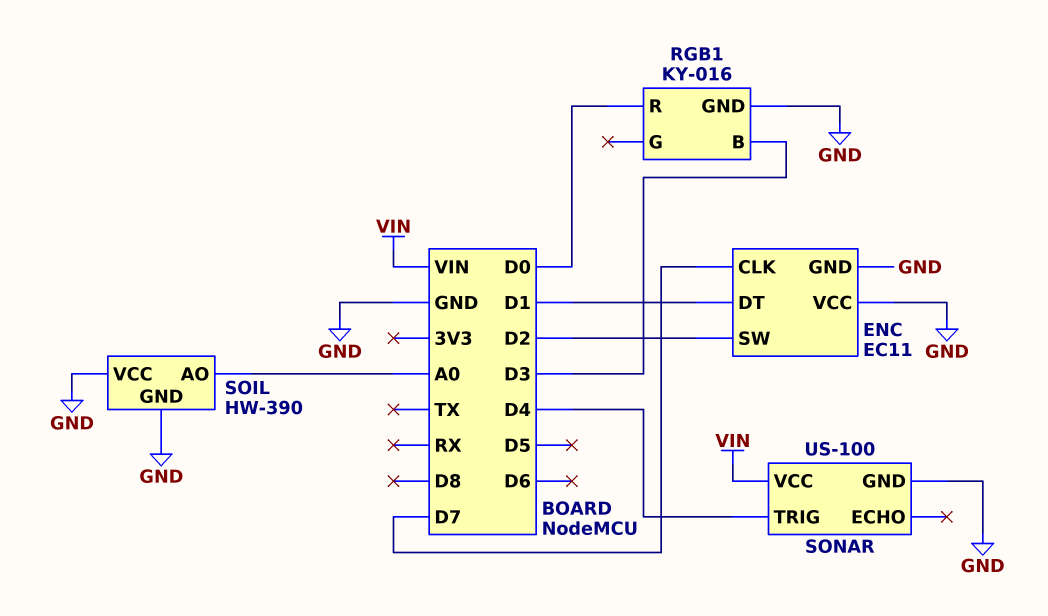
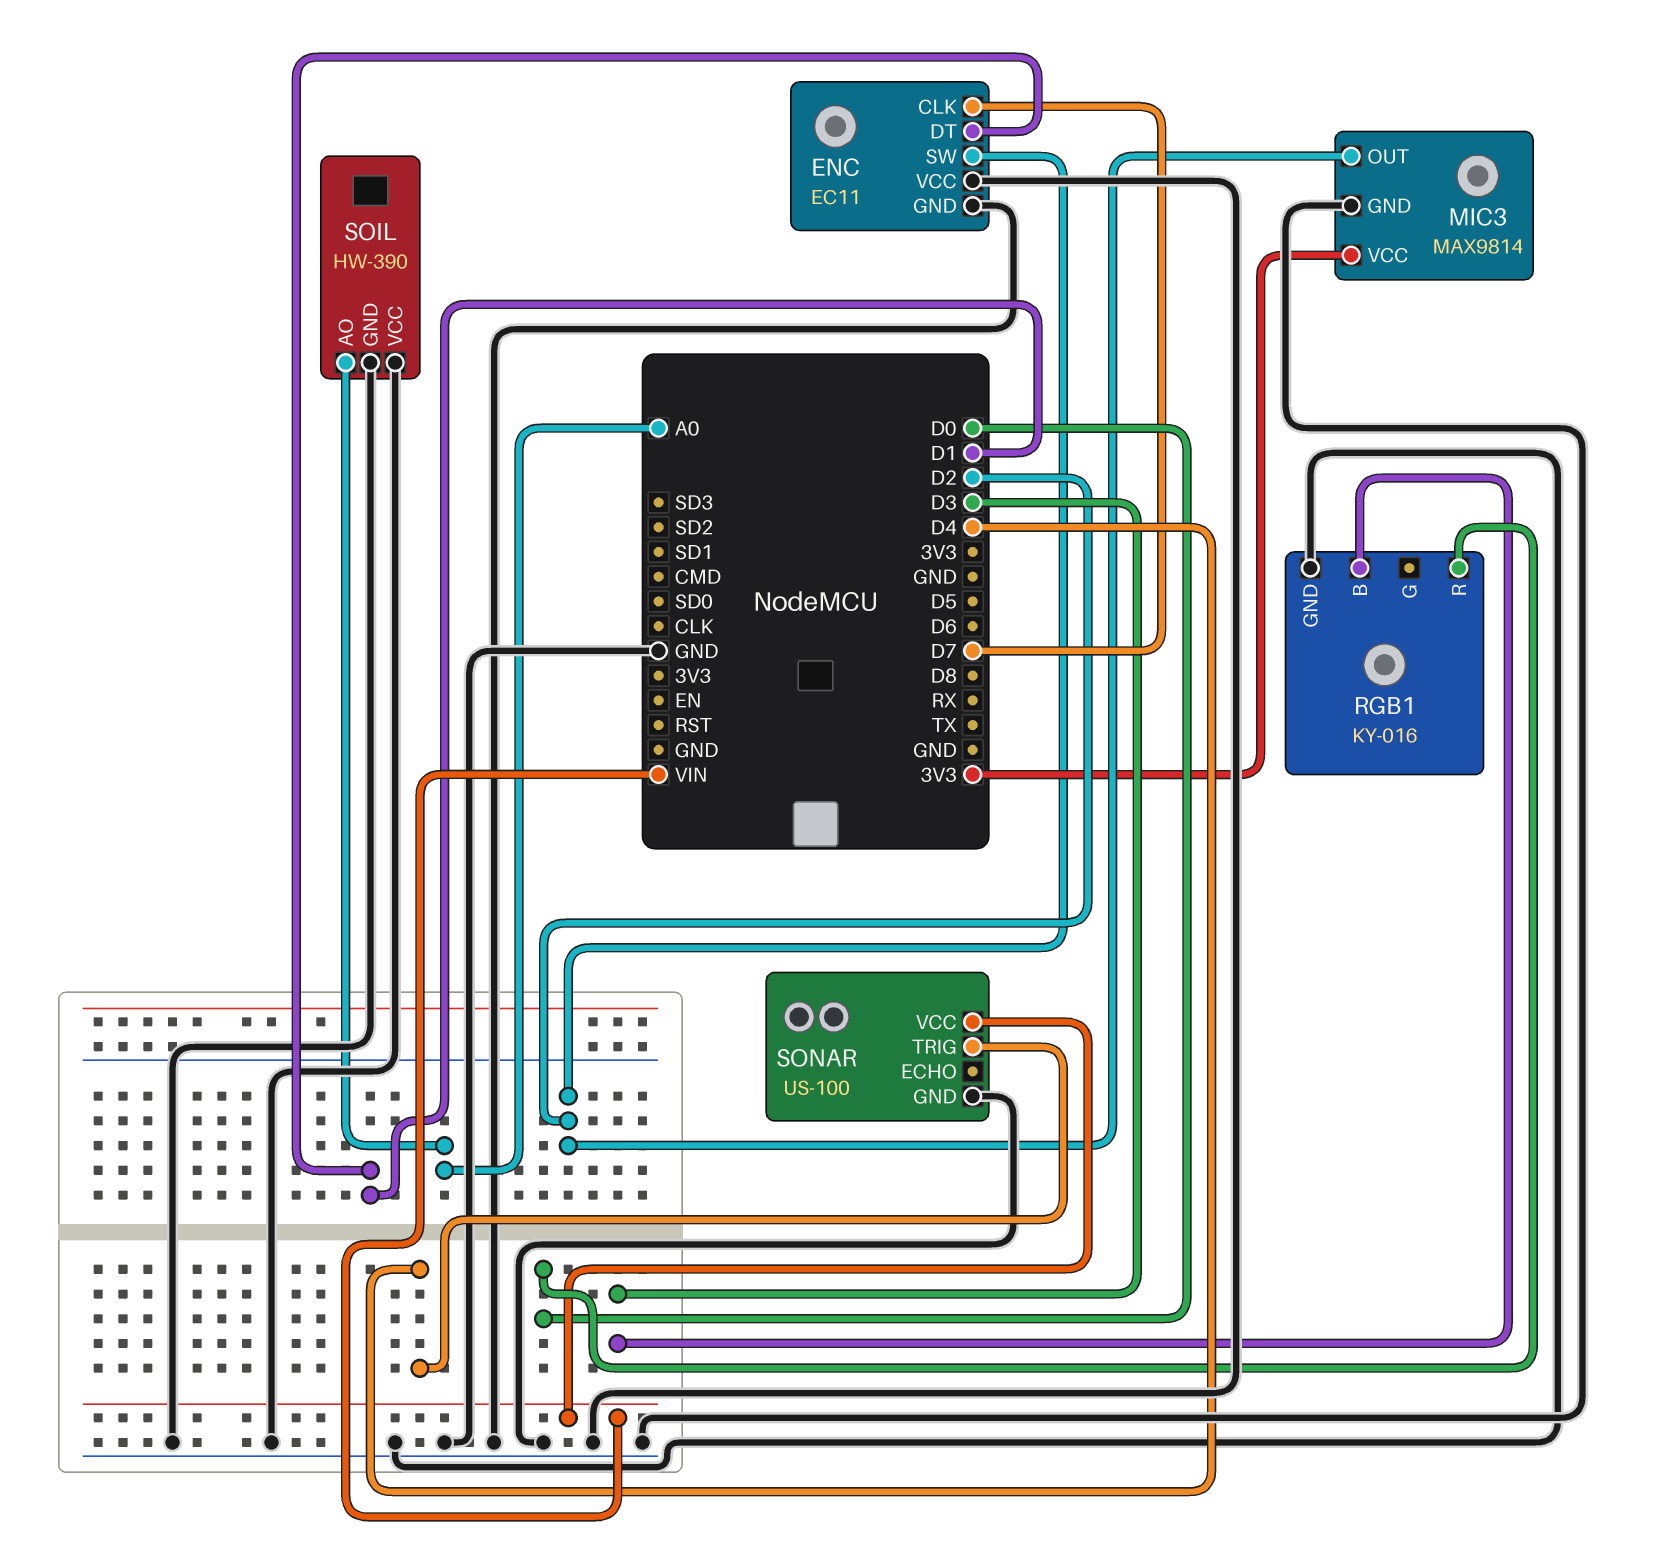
MIC3: none -> MAX9814
MIC3 pin GND: none -> GND
MIC3 pin OUT: none -> D2
MIC3 pin VCC: none -> 3V3

